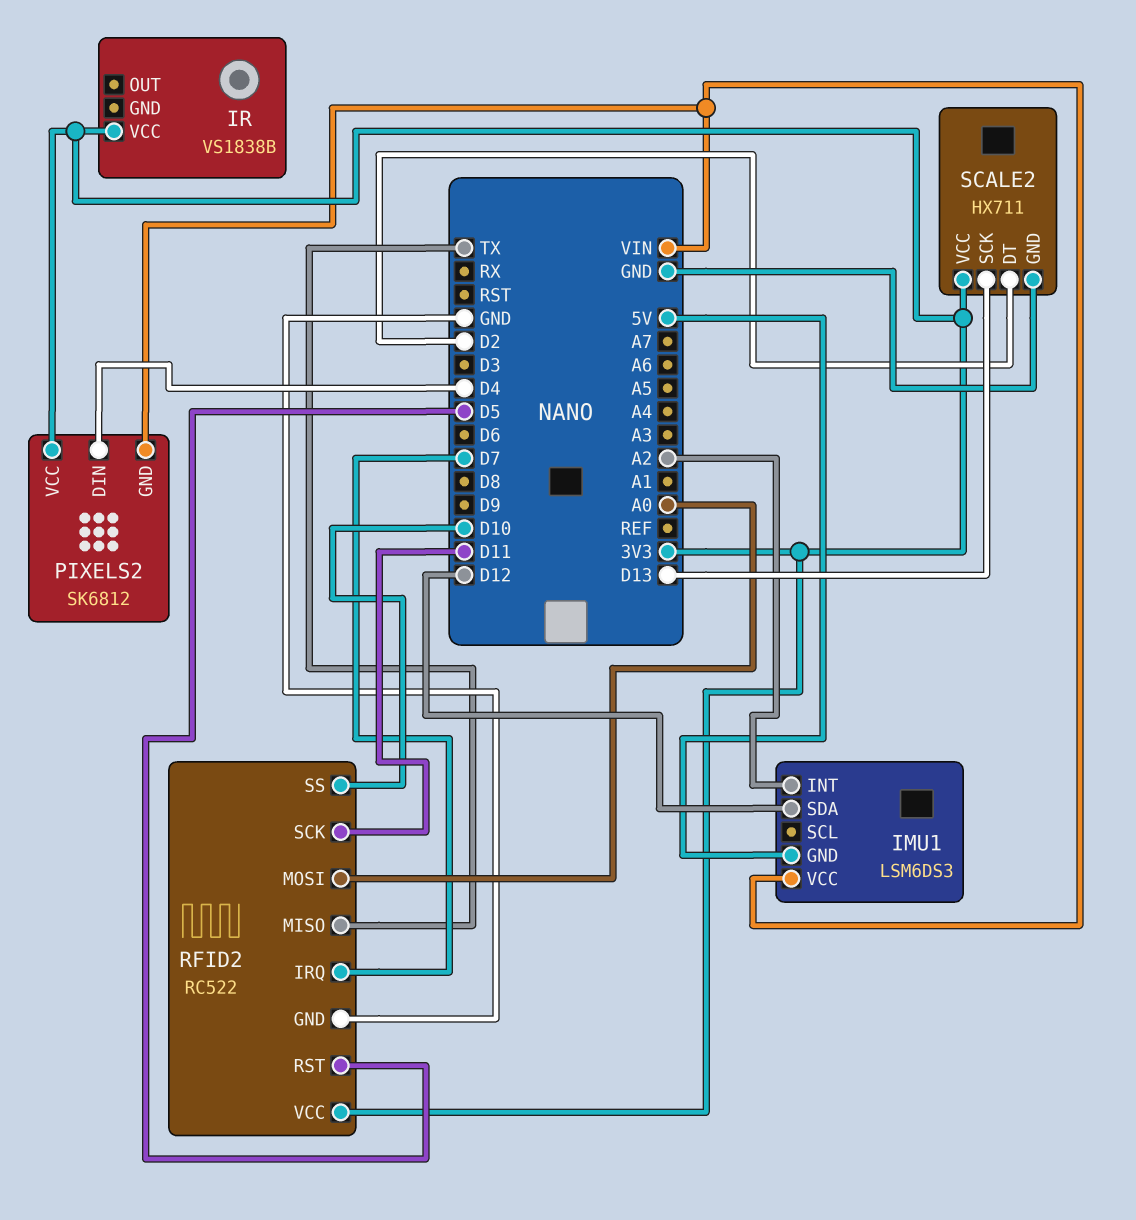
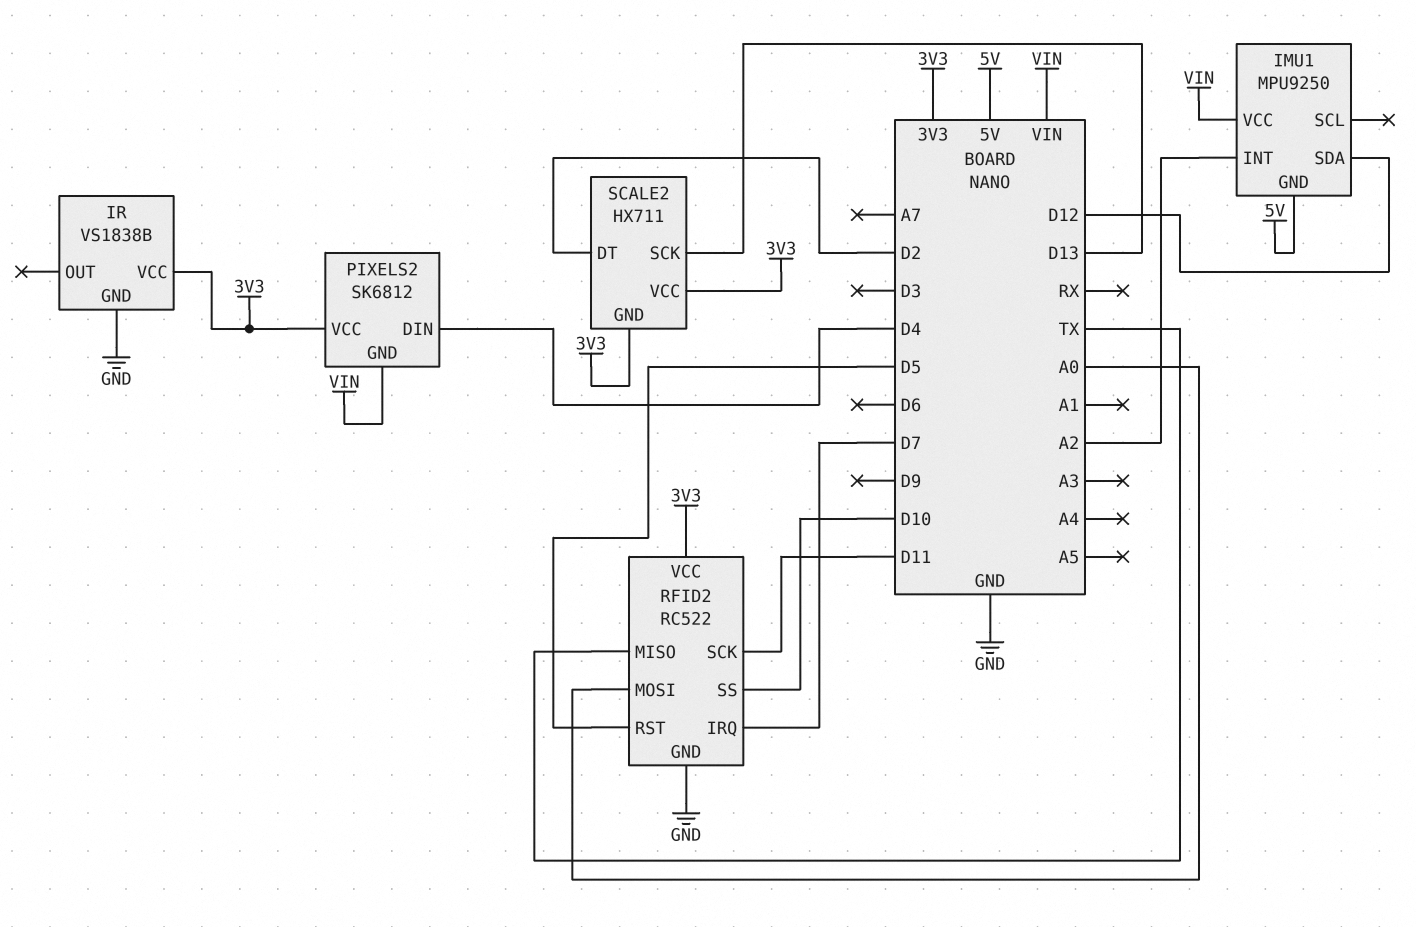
IMU1: LSM6DS3 -> MPU9250
IR pin GND: none -> GND
SCALE2 pin GND: GND -> 3V3

